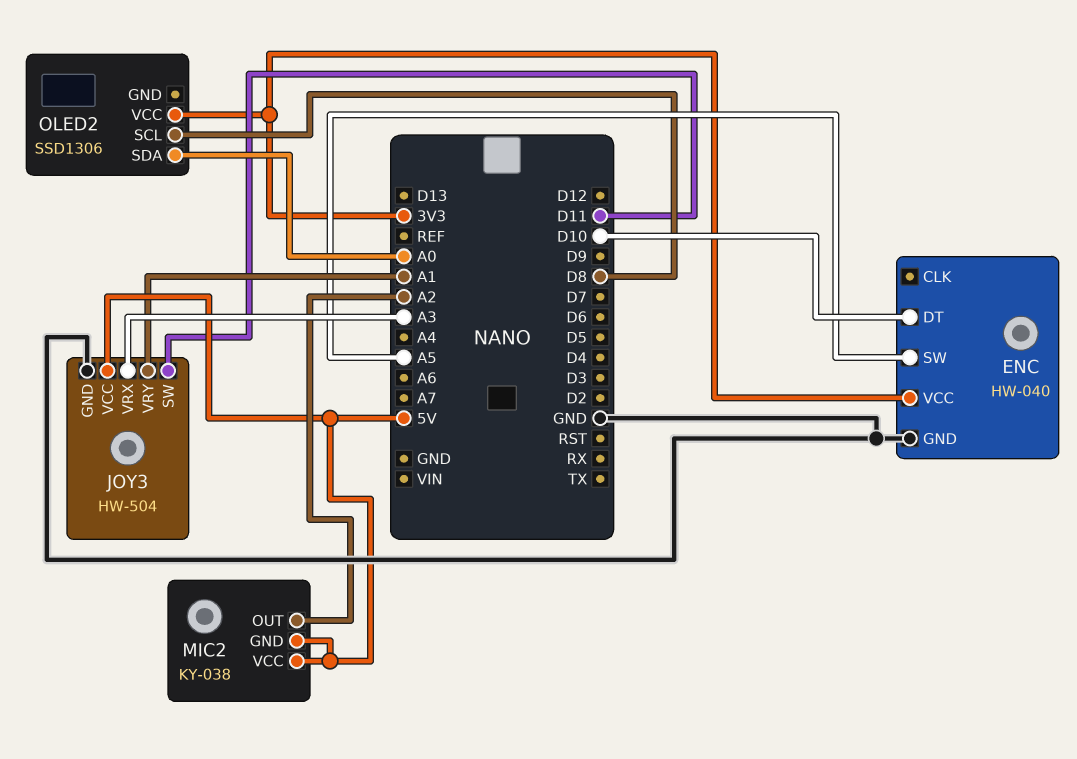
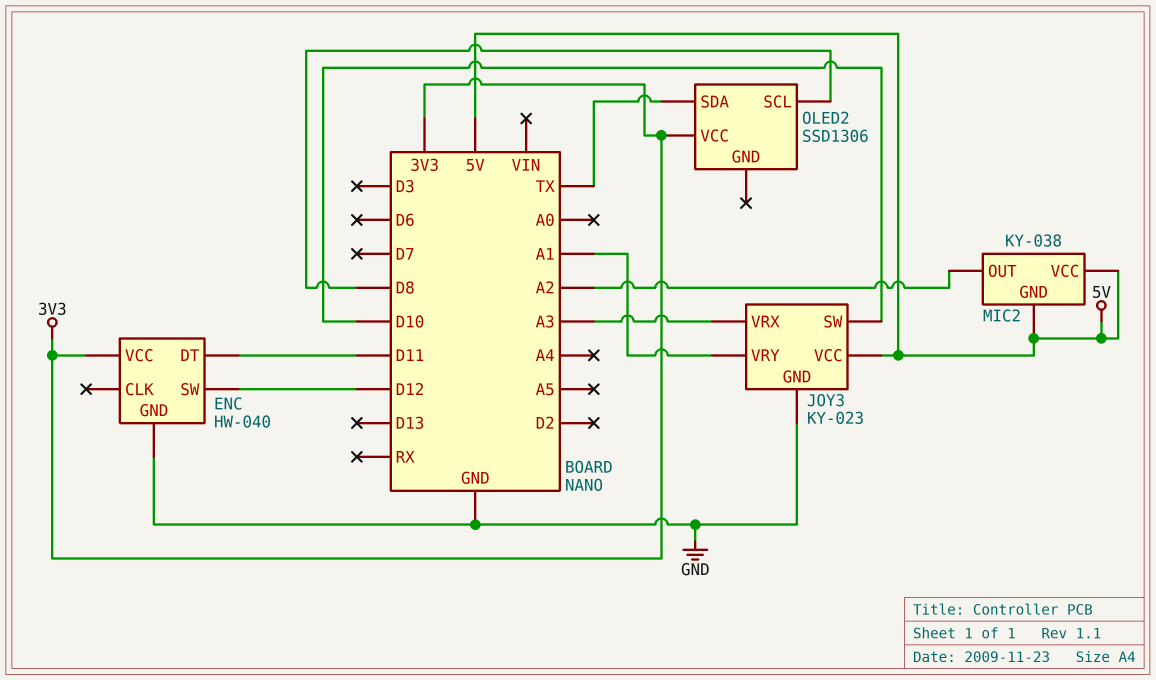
ENC pin DT: D10 -> D11
ENC pin SW: A5 -> D12
JOY3: HW-504 -> KY-023
JOY3 pin SW: D11 -> D10
OLED2 pin SDA: A0 -> TX

